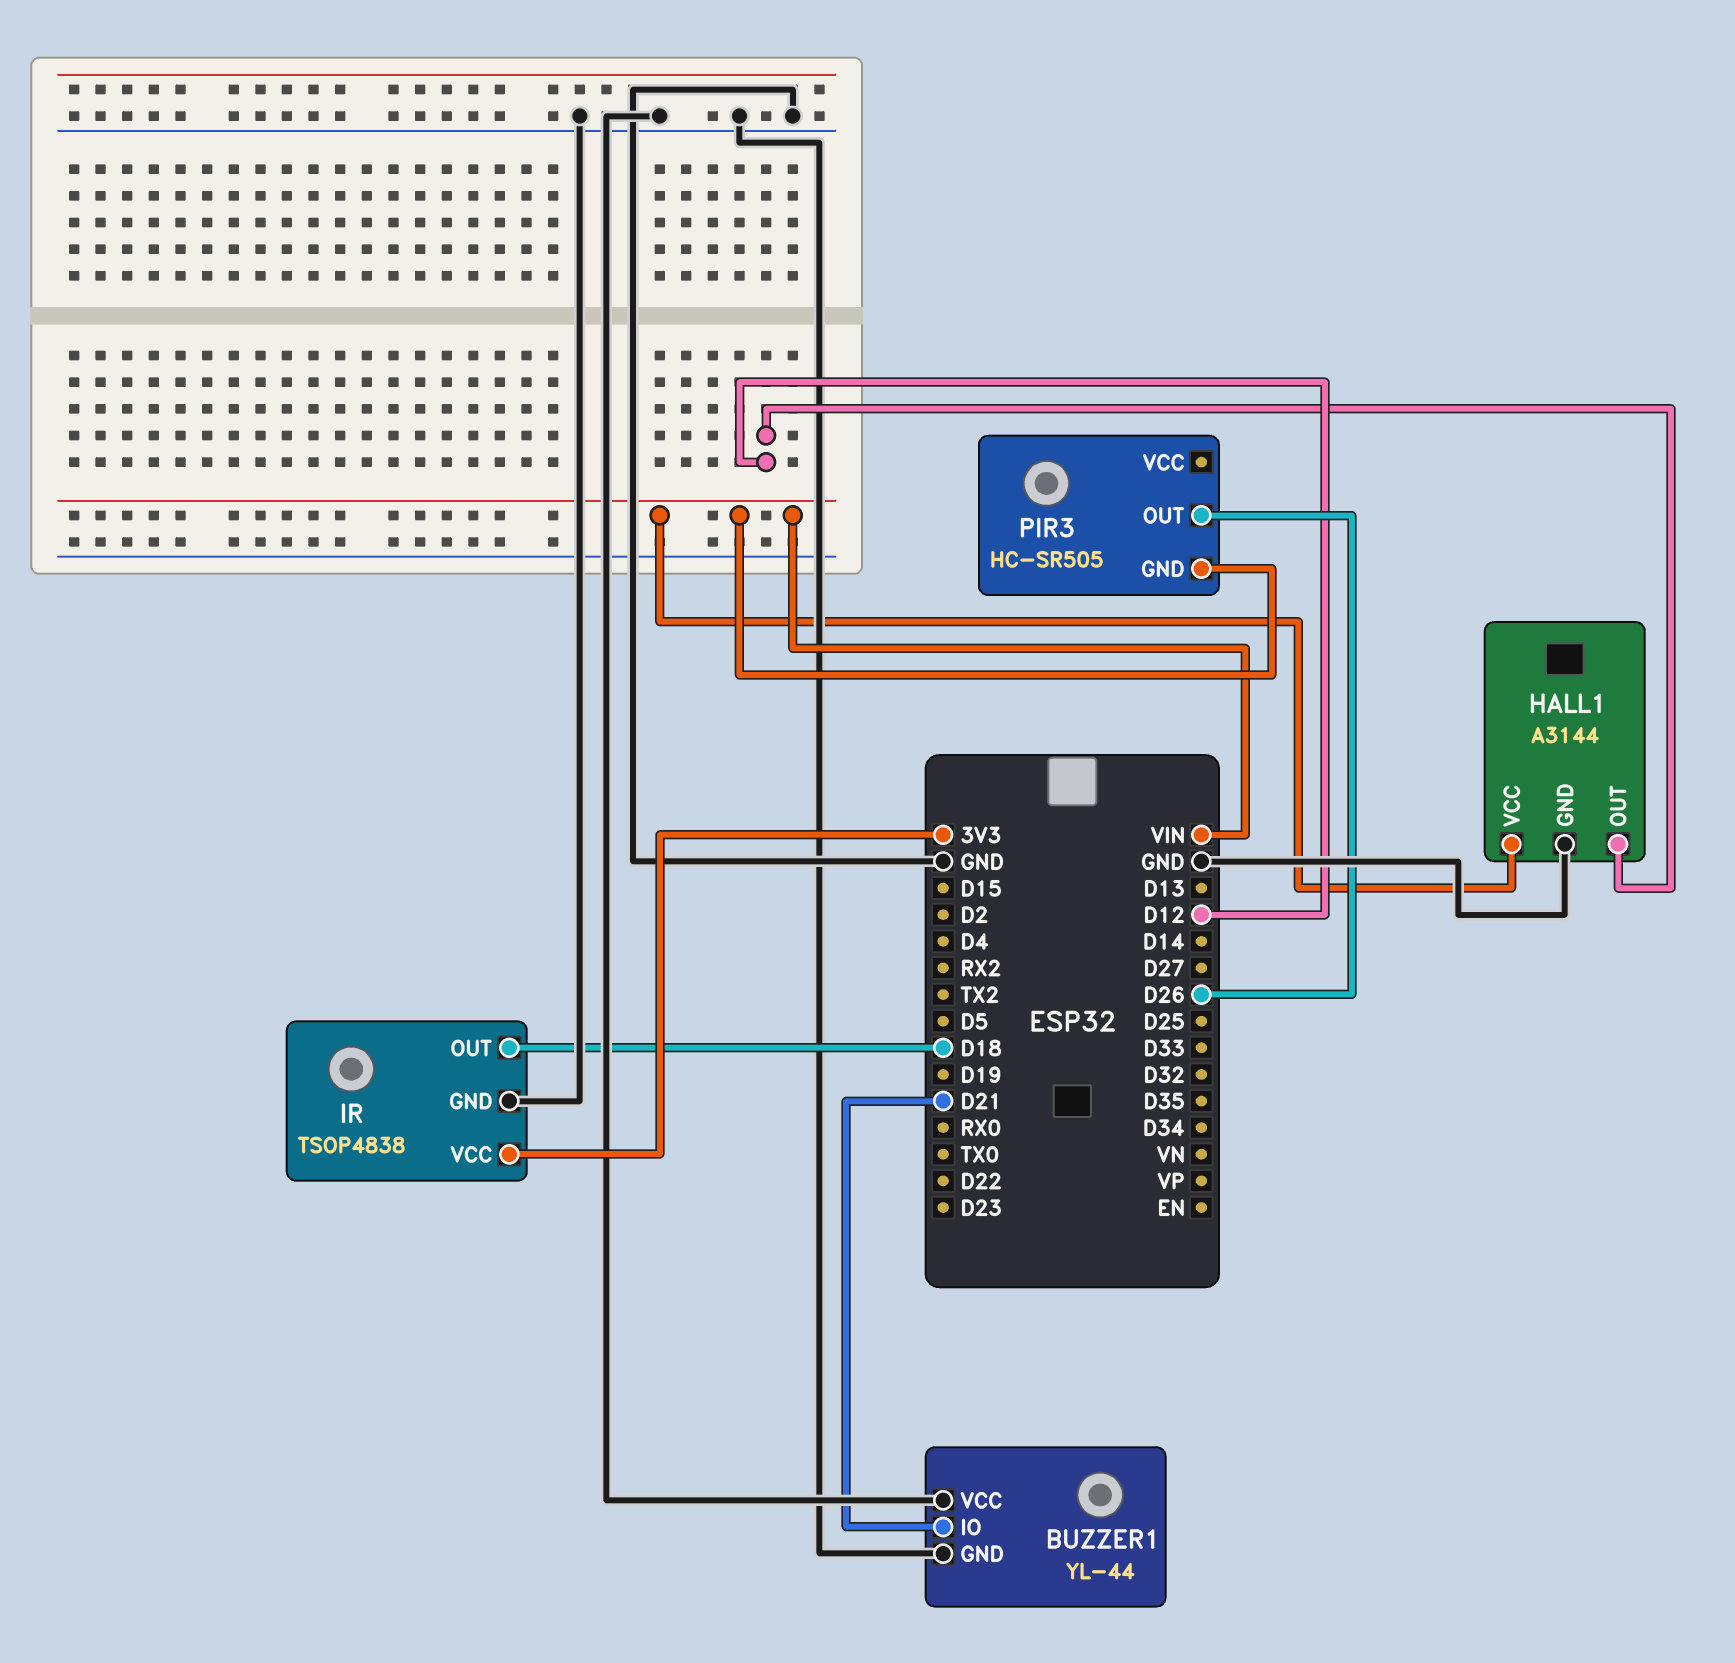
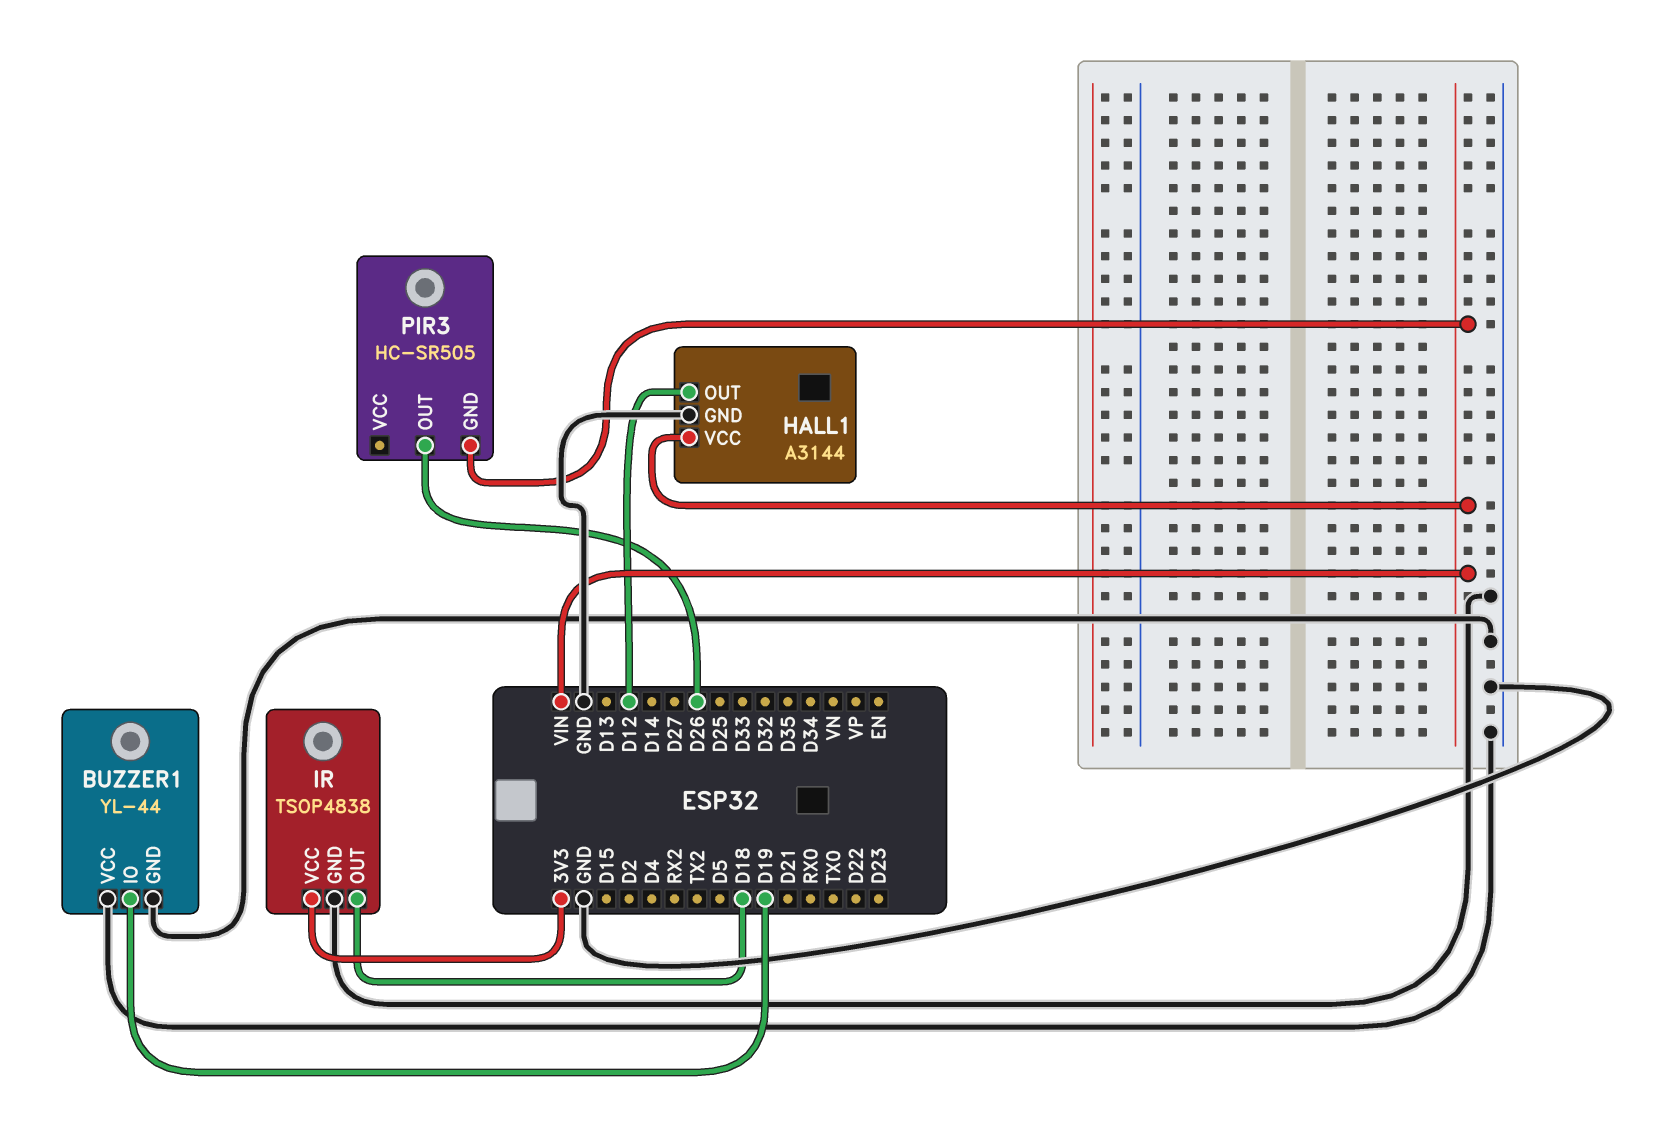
BUZZER1 pin IO: D21 -> D19

